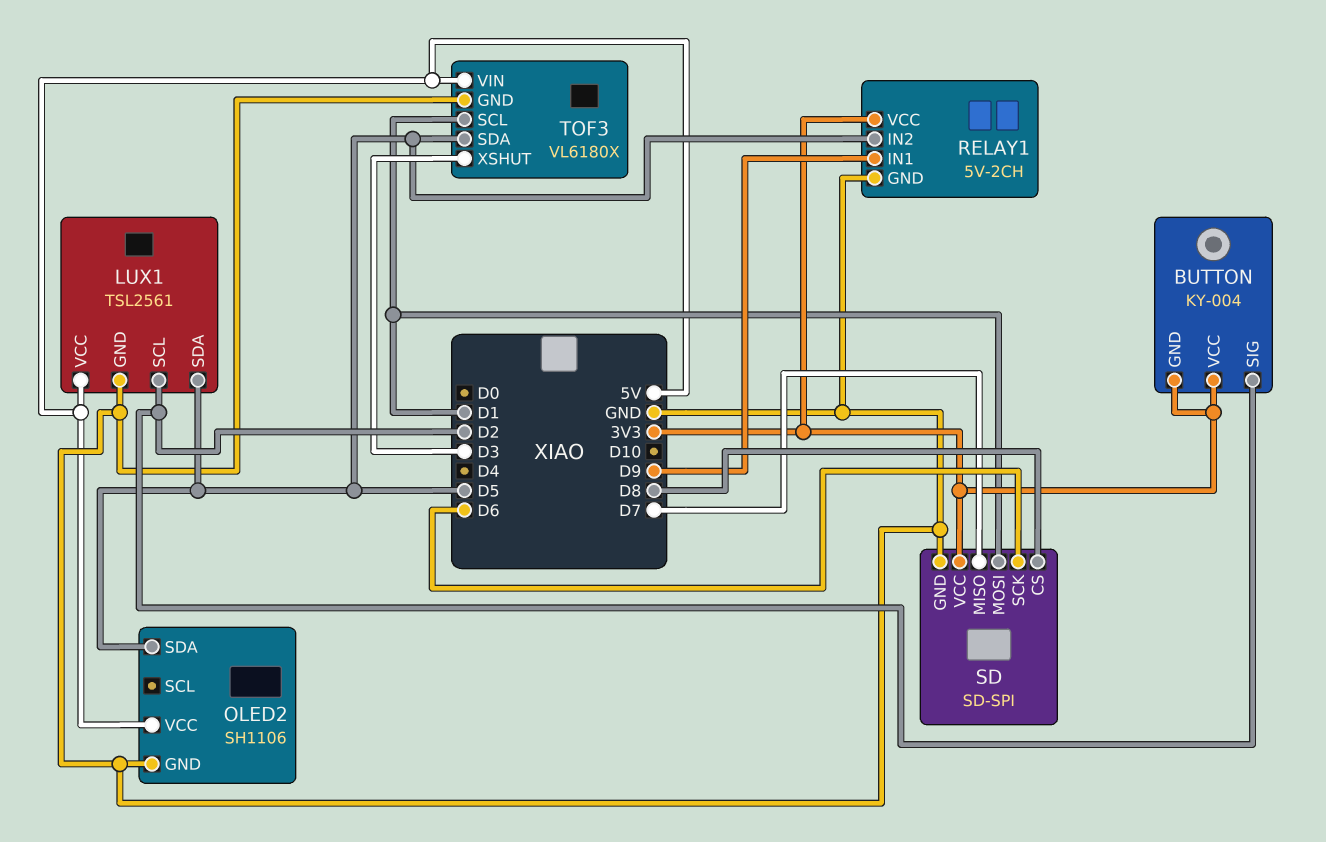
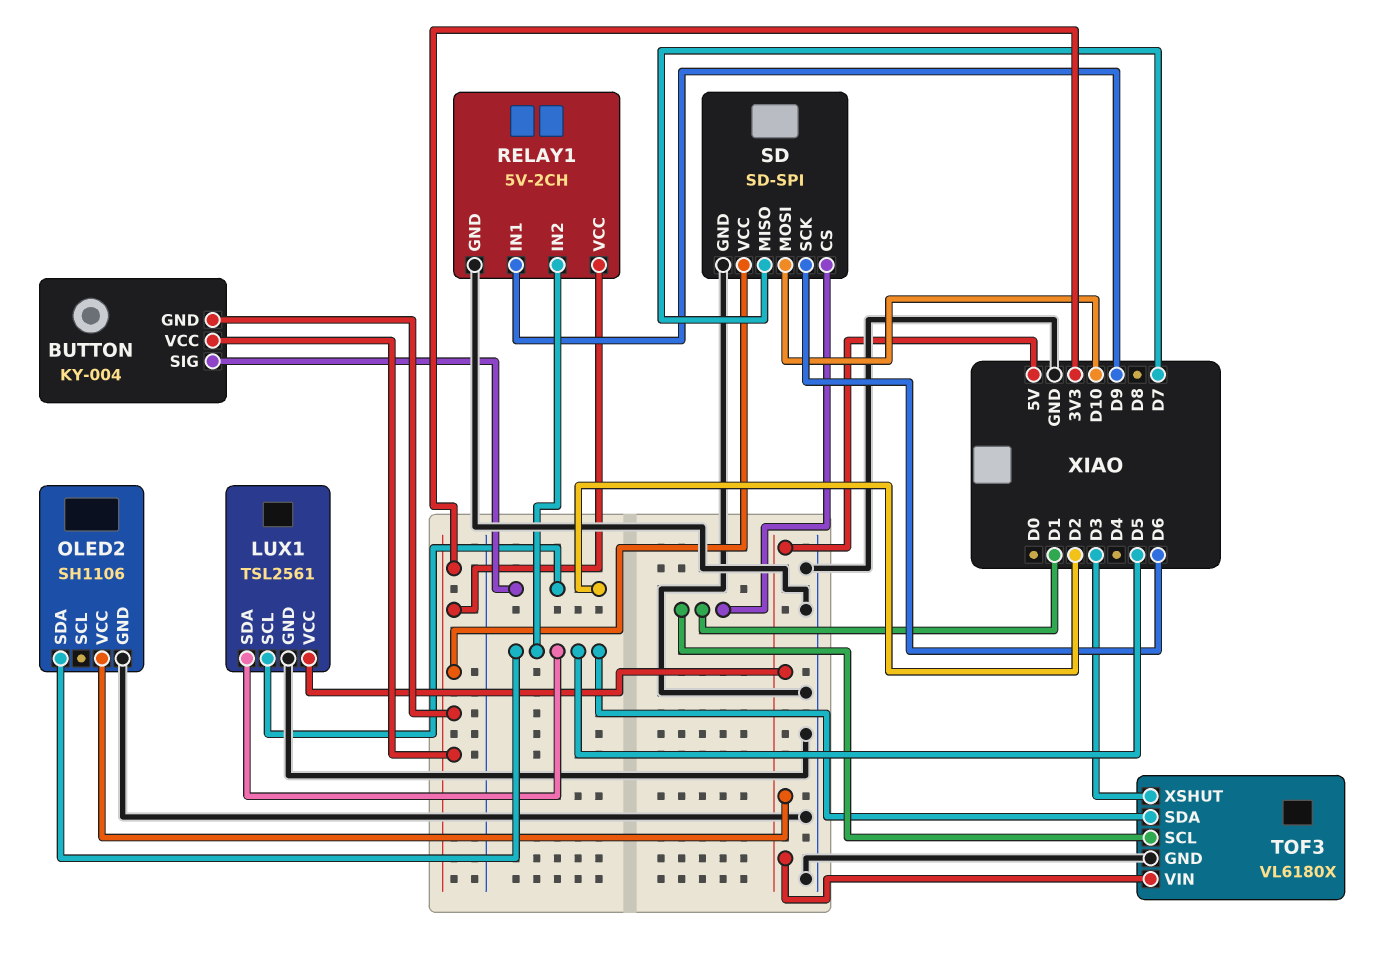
SD pin CS: D8 -> D1
SD pin MOSI: D1 -> D10

